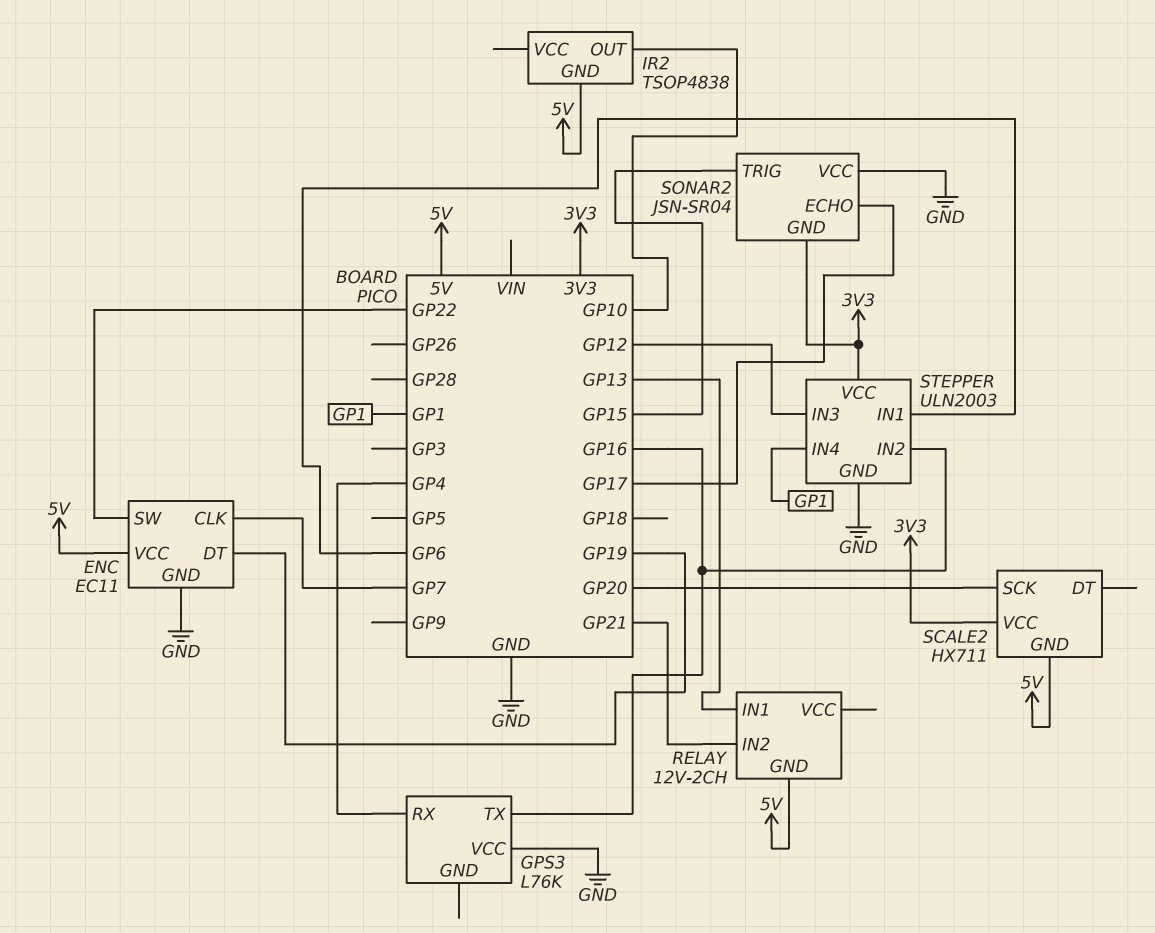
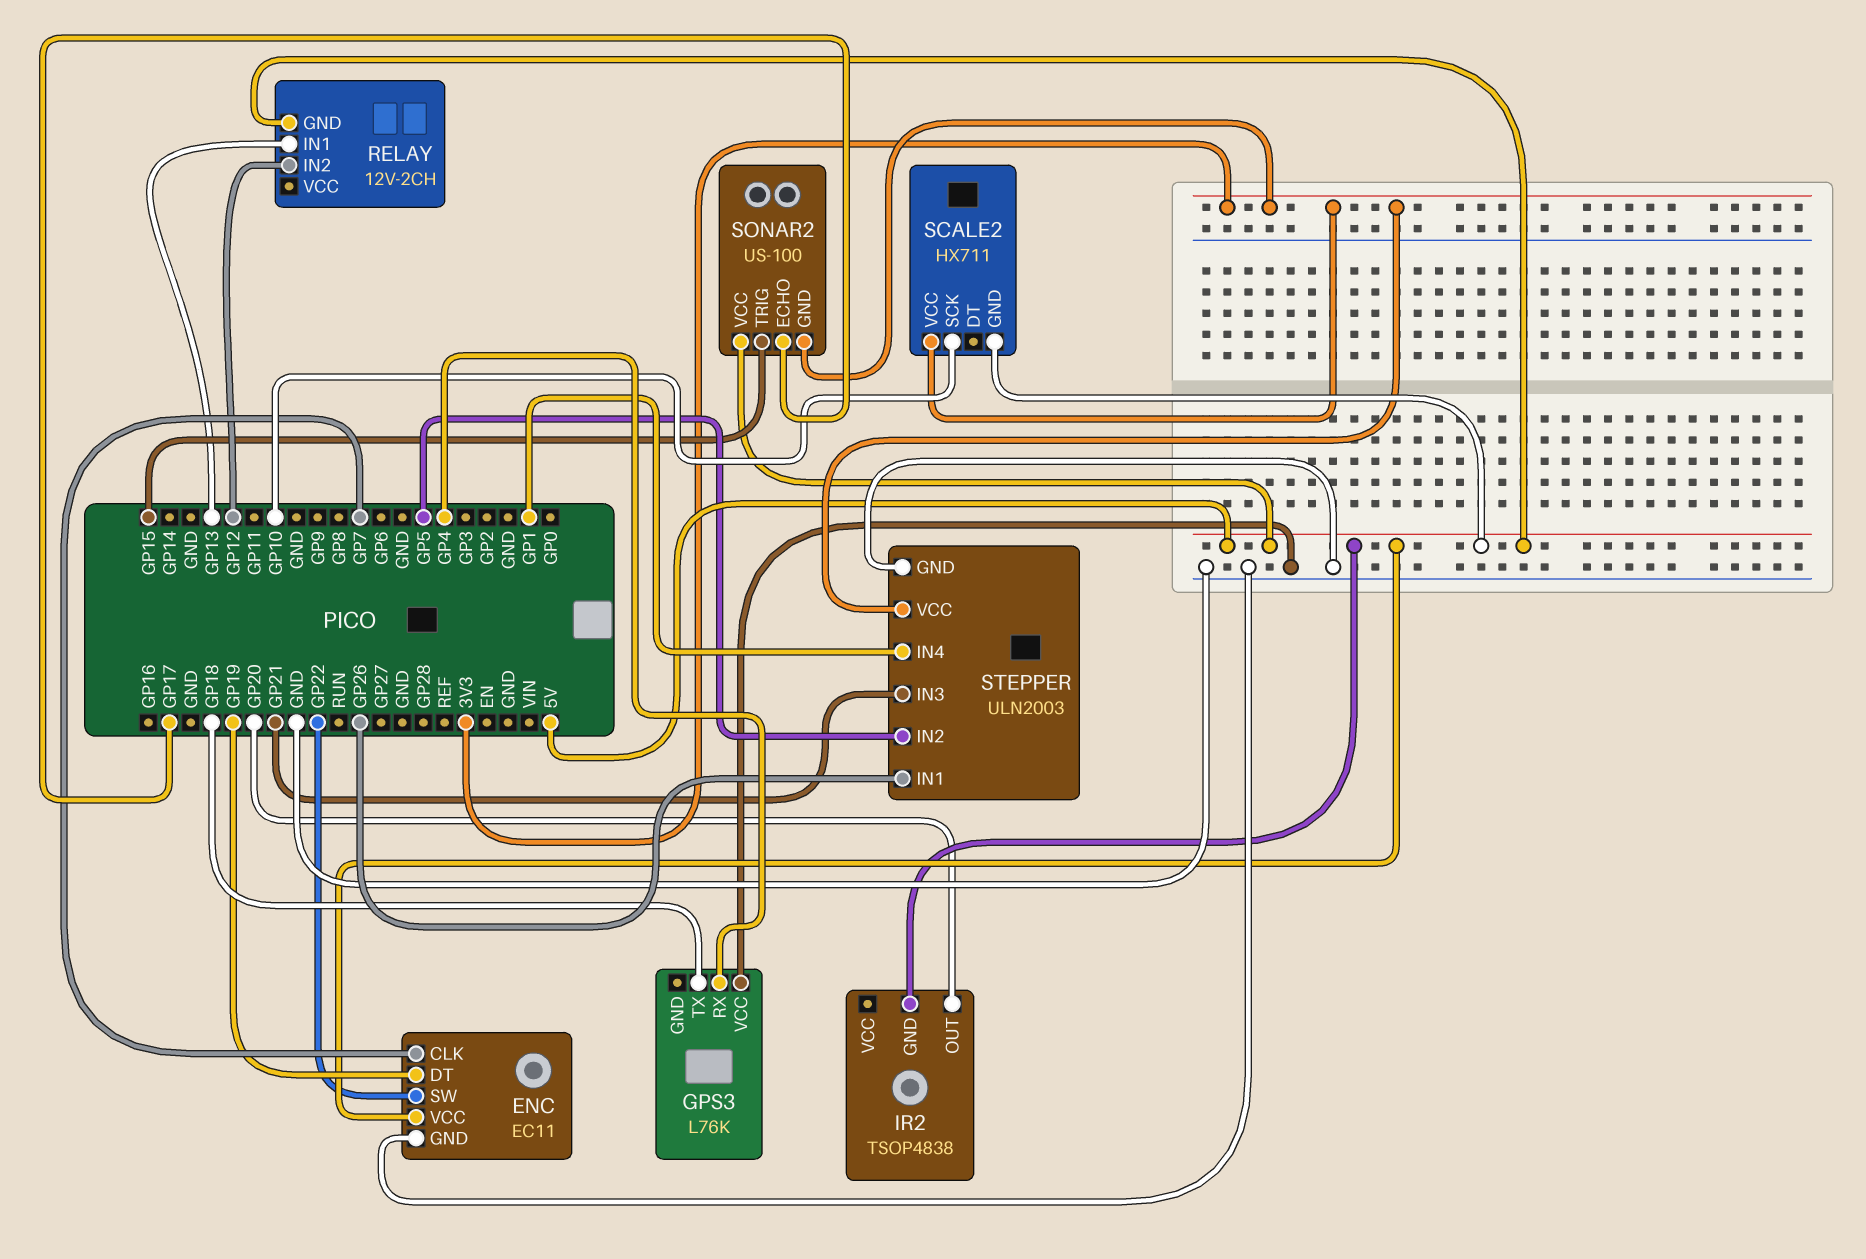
GPS3 pin TX: GP16 -> GP18
IR2 pin OUT: GP10 -> GP20
RELAY pin IN2: GP21 -> GP12
SCALE2 pin SCK: GP20 -> GP10
SONAR2: JSN-SR04 -> US-100
SONAR2 pin VCC: GND -> 5V
STEPPER pin IN1: GP6 -> GP26
STEPPER pin IN2: GP16 -> GP5
STEPPER pin IN3: GP12 -> GP21

